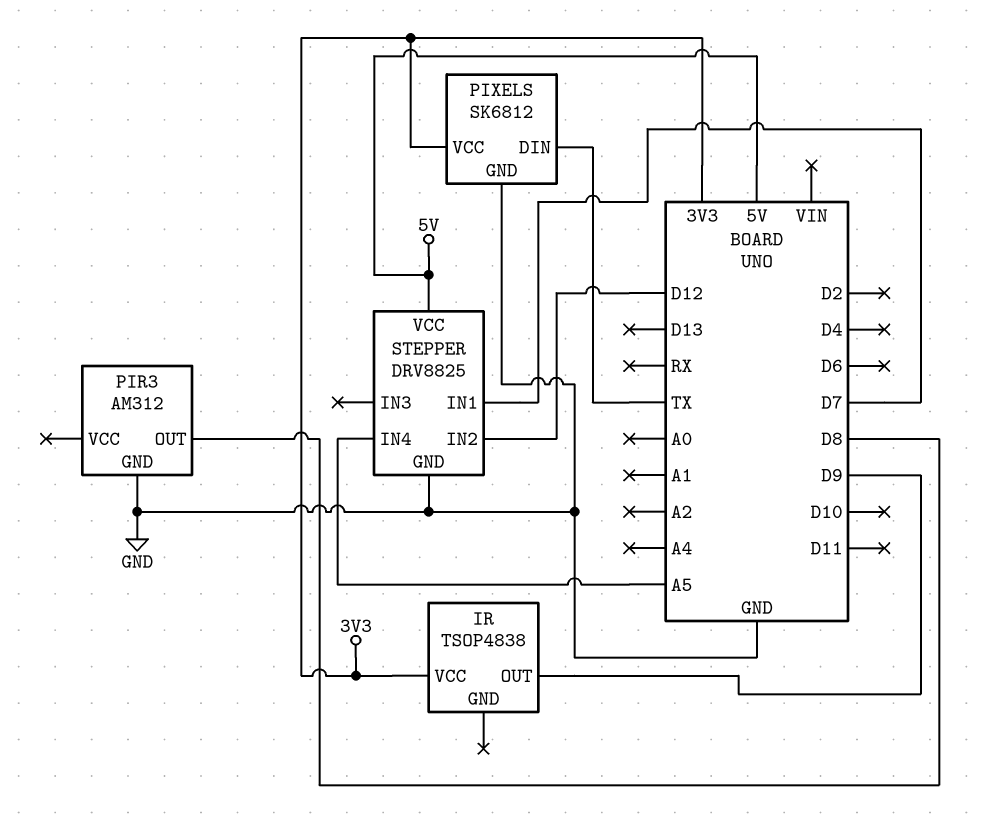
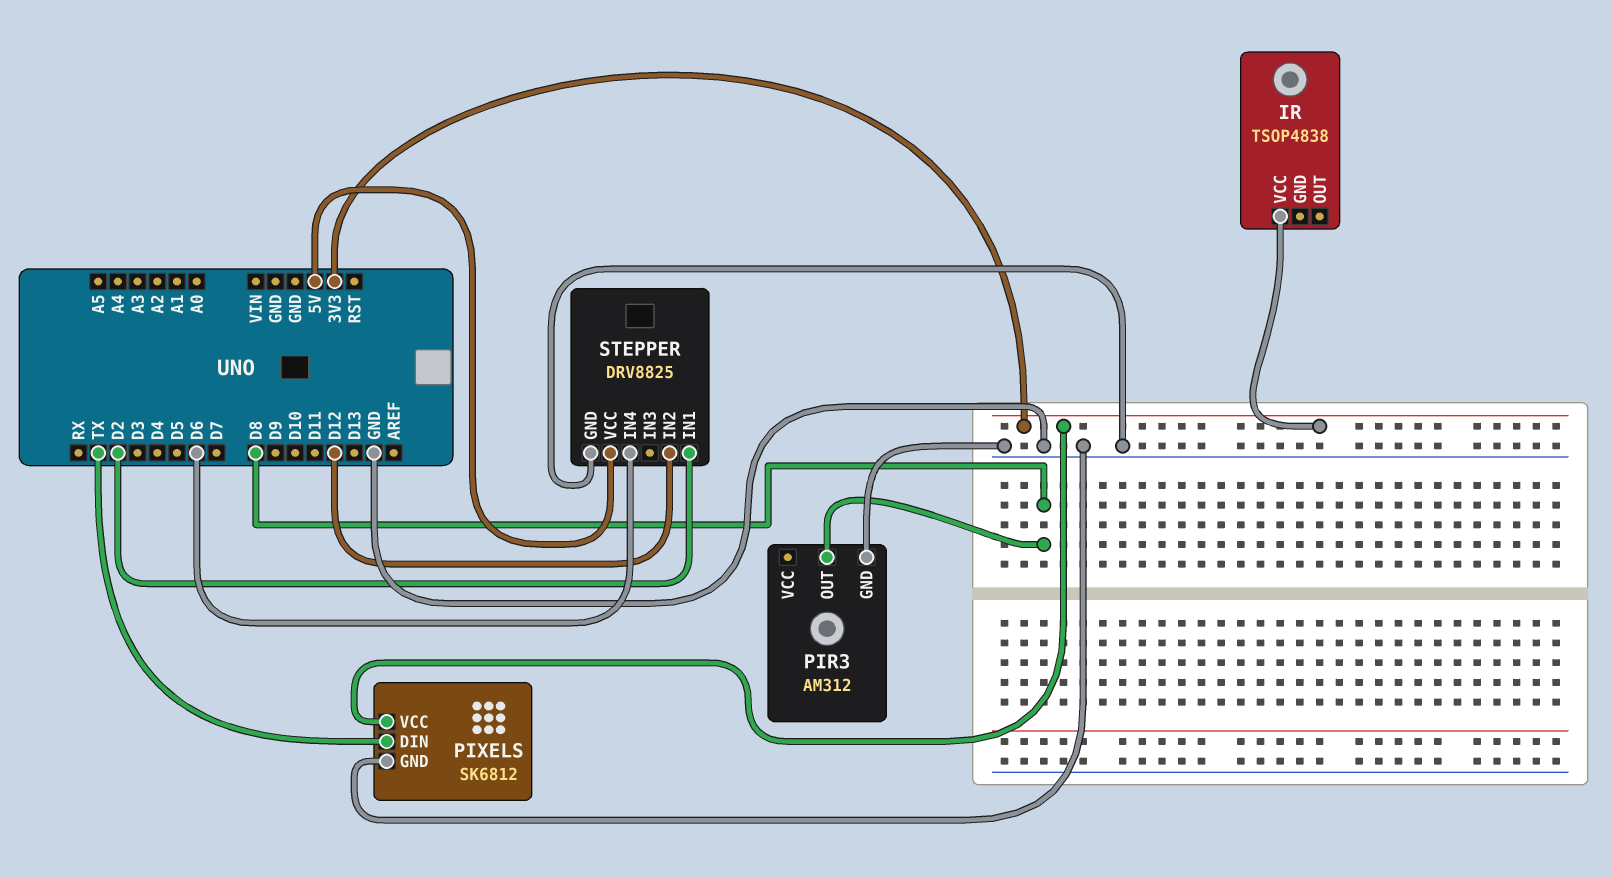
IR pin OUT: D9 -> none
STEPPER pin IN1: D7 -> D2
STEPPER pin IN4: A5 -> D6

